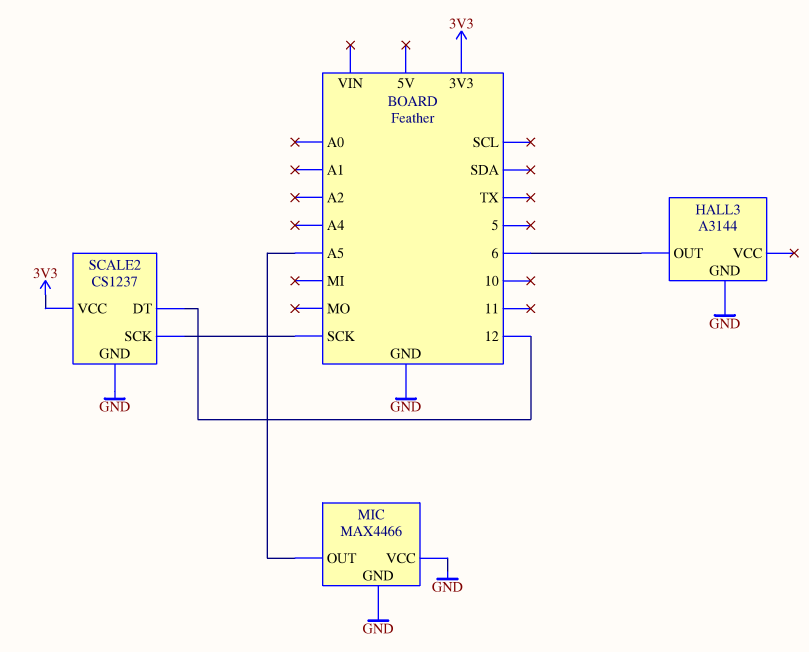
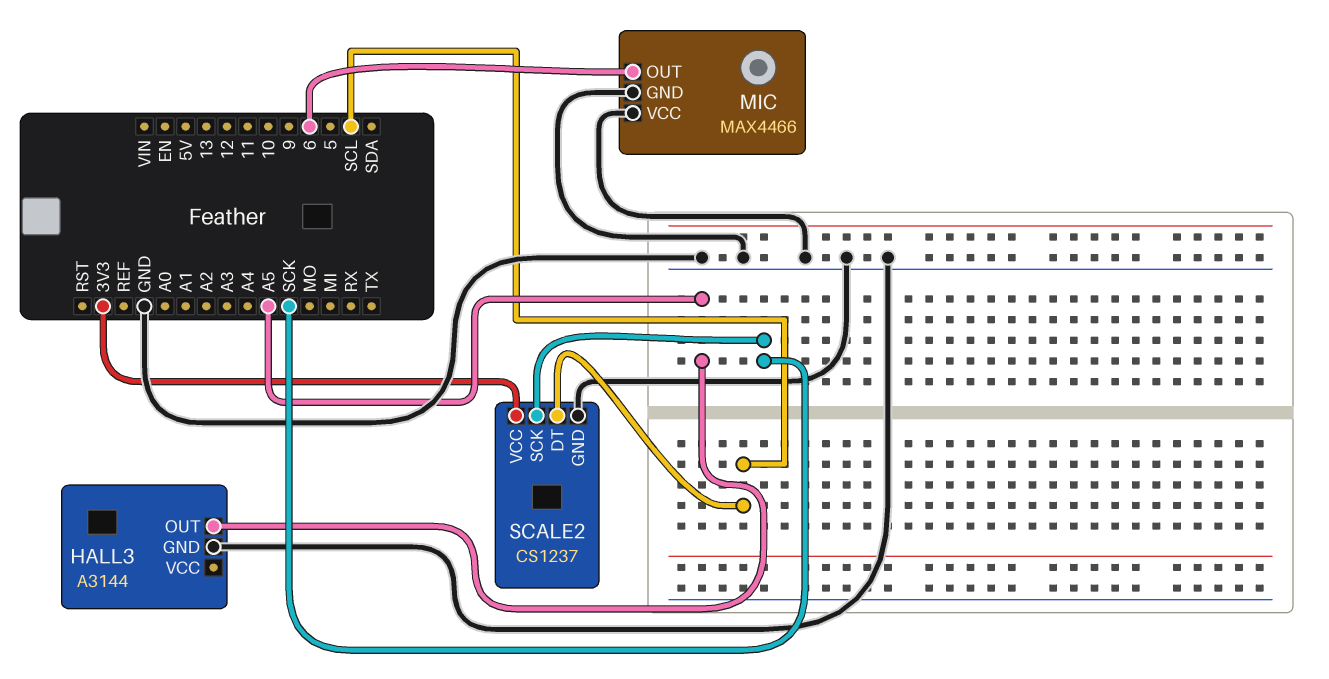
HALL3 pin OUT: 6 -> A5
MIC pin OUT: A5 -> 6
SCALE2 pin DT: 12 -> SCL

